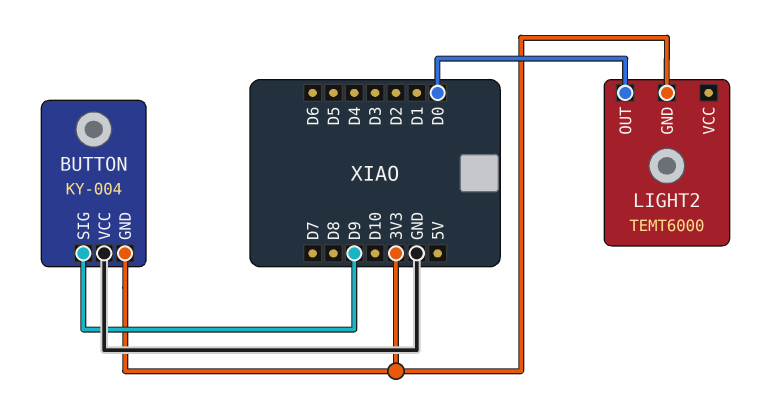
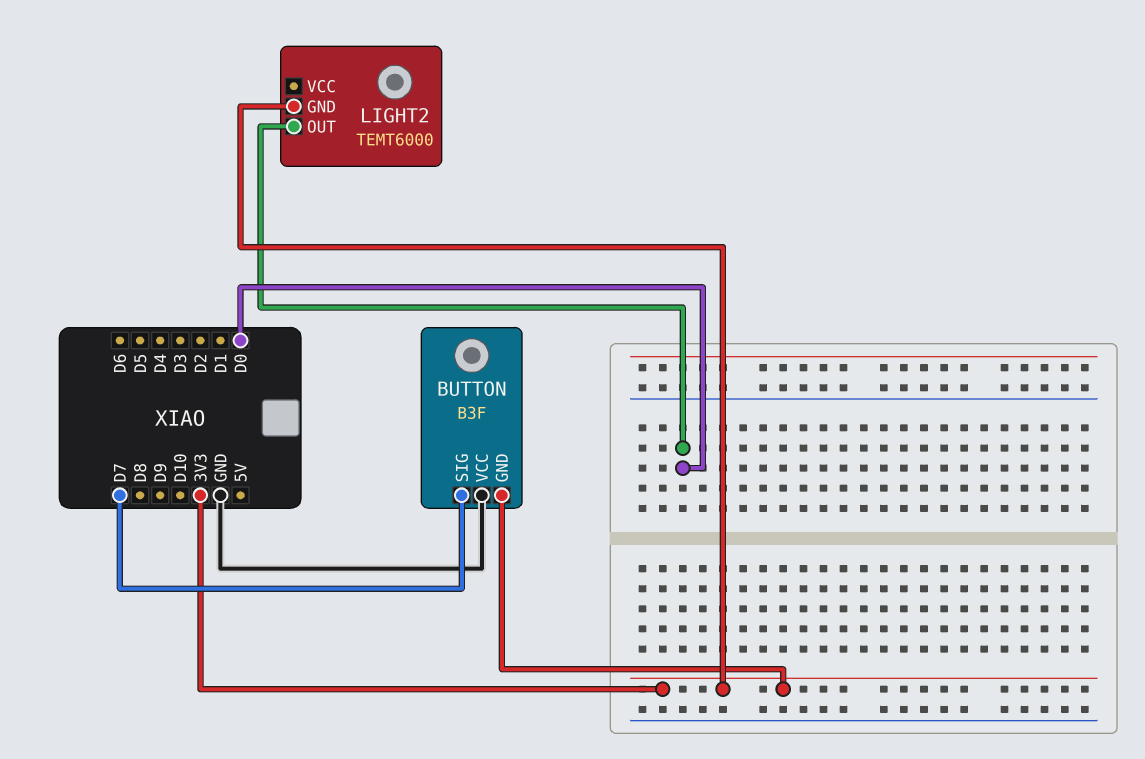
BUTTON: KY-004 -> B3F
BUTTON pin SIG: D9 -> D7

